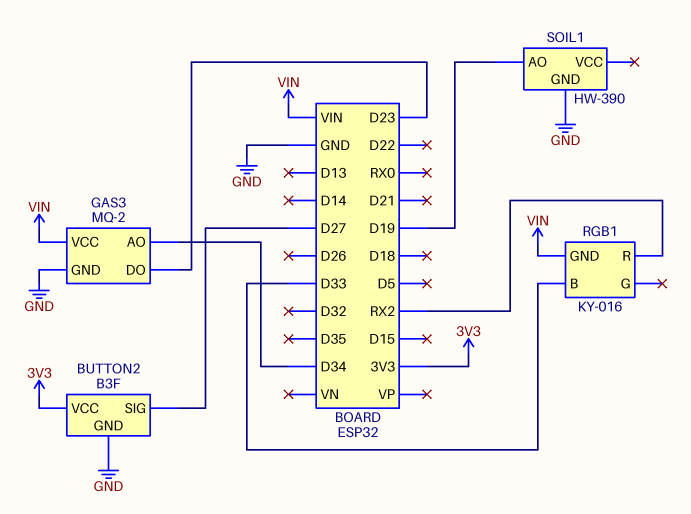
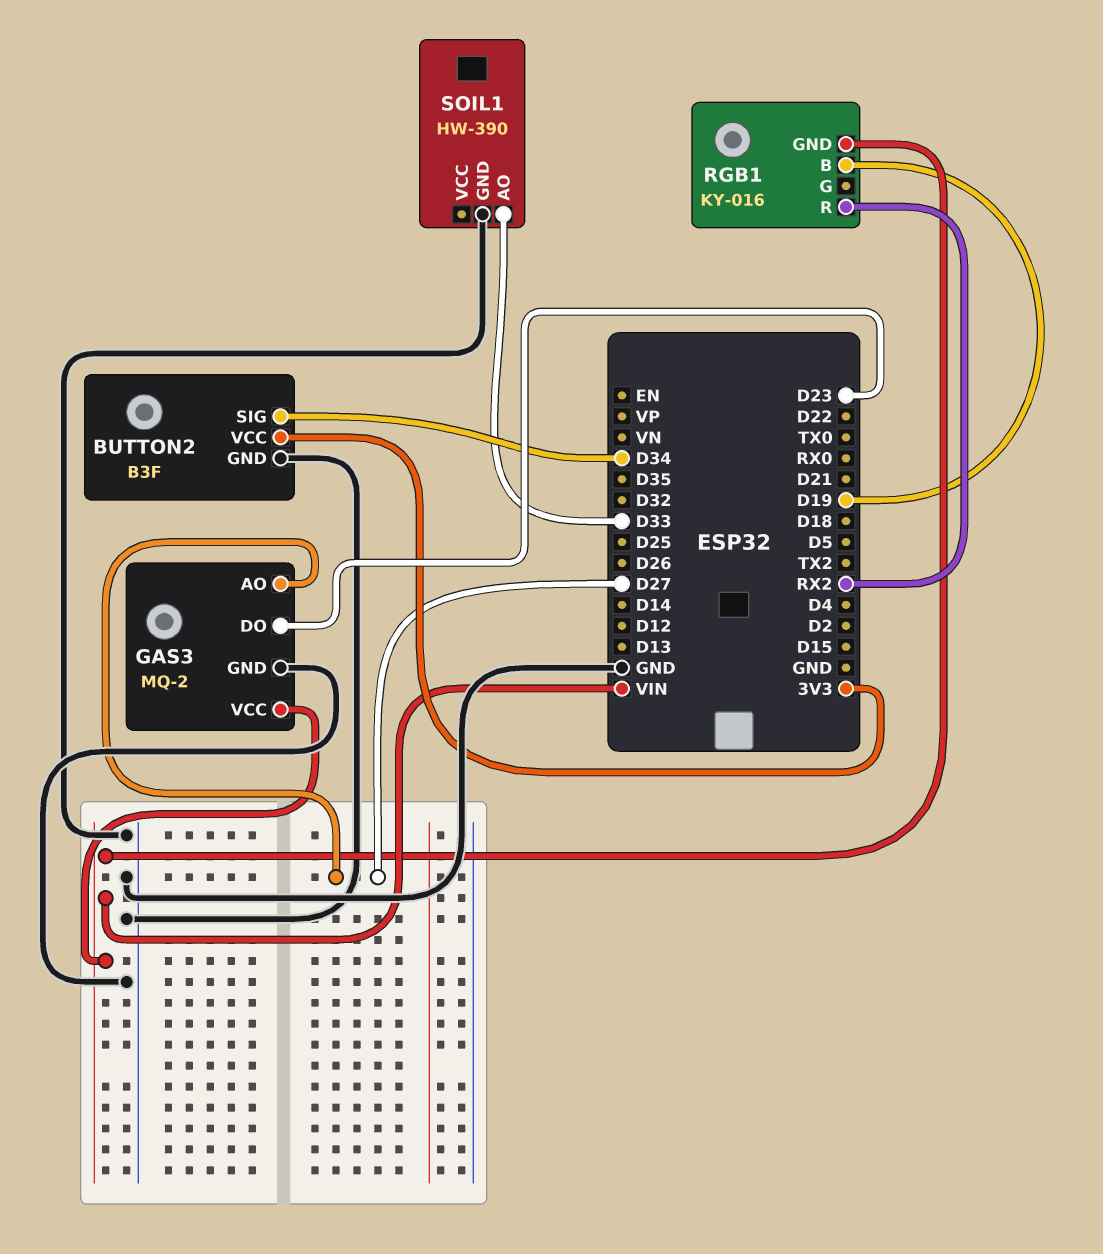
BUTTON2 pin SIG: D27 -> D34
GAS3 pin AO: D34 -> D27
RGB1 pin B: D33 -> D19
SOIL1 pin AO: D19 -> D33

